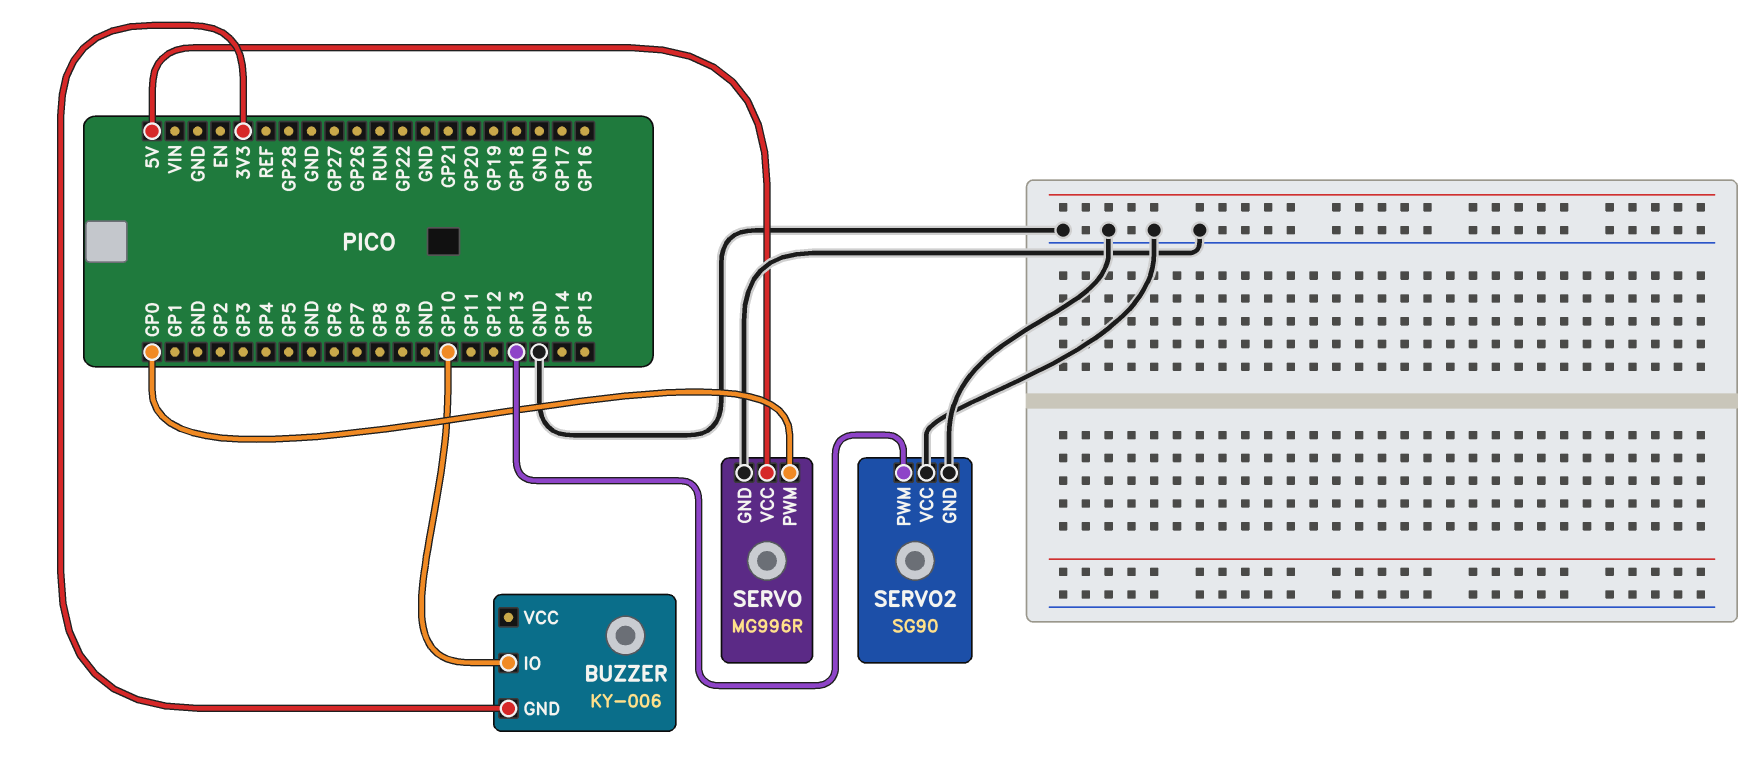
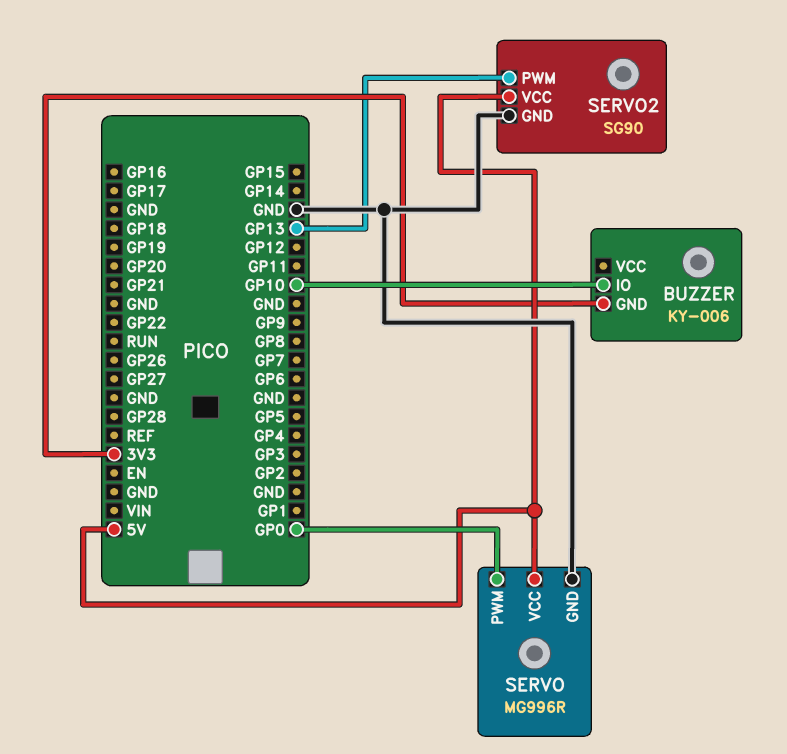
SERVO2 pin VCC: GND -> 5V

